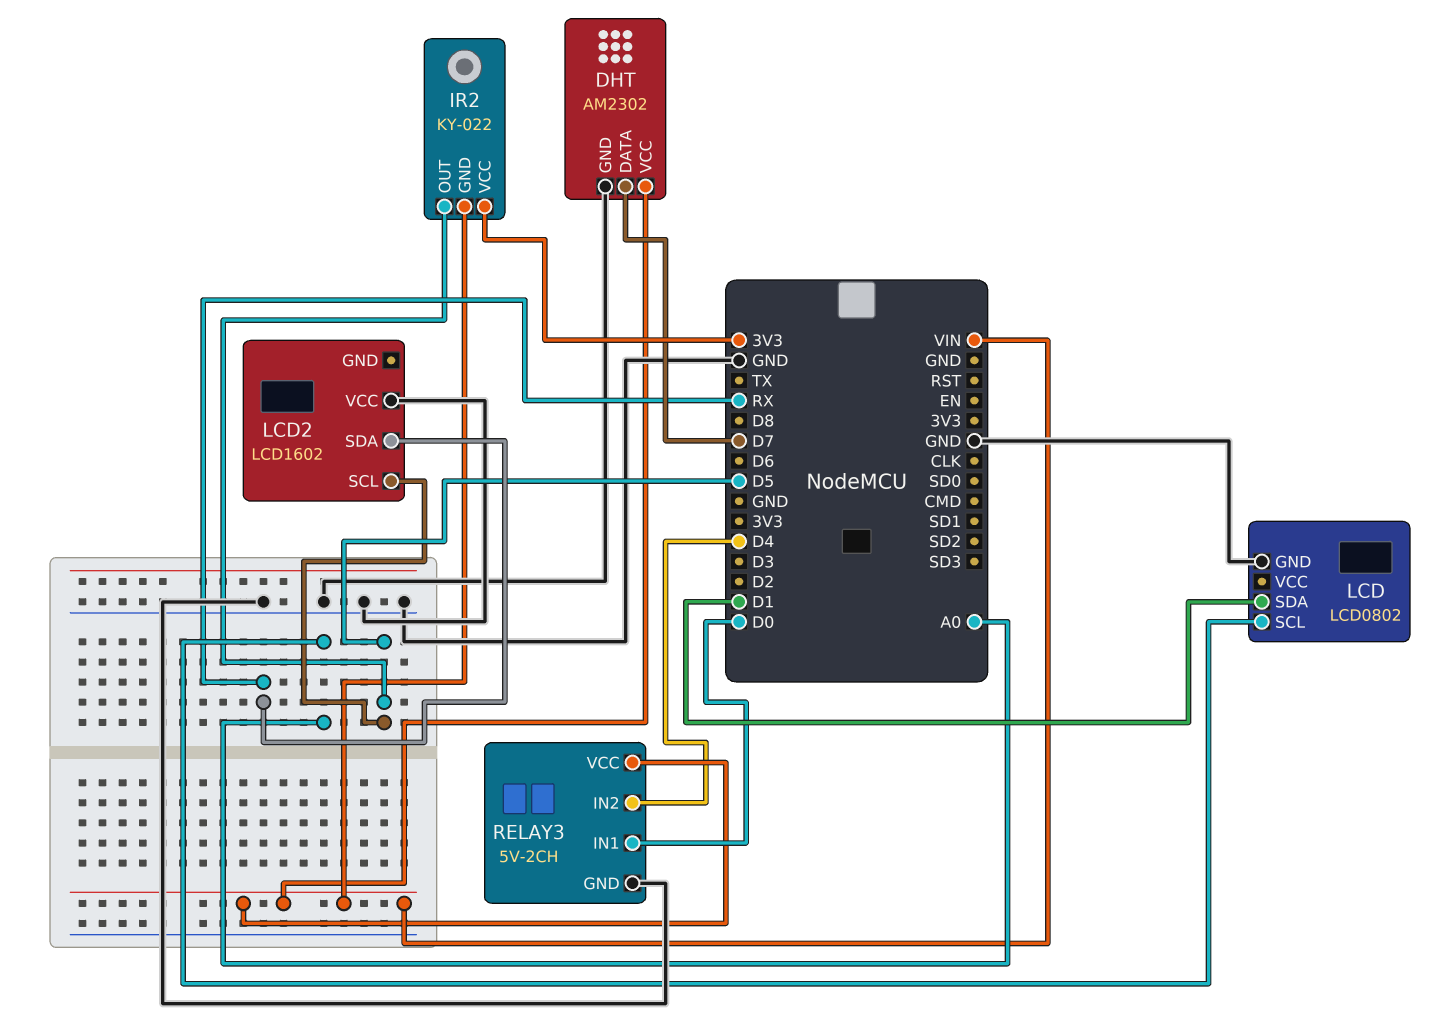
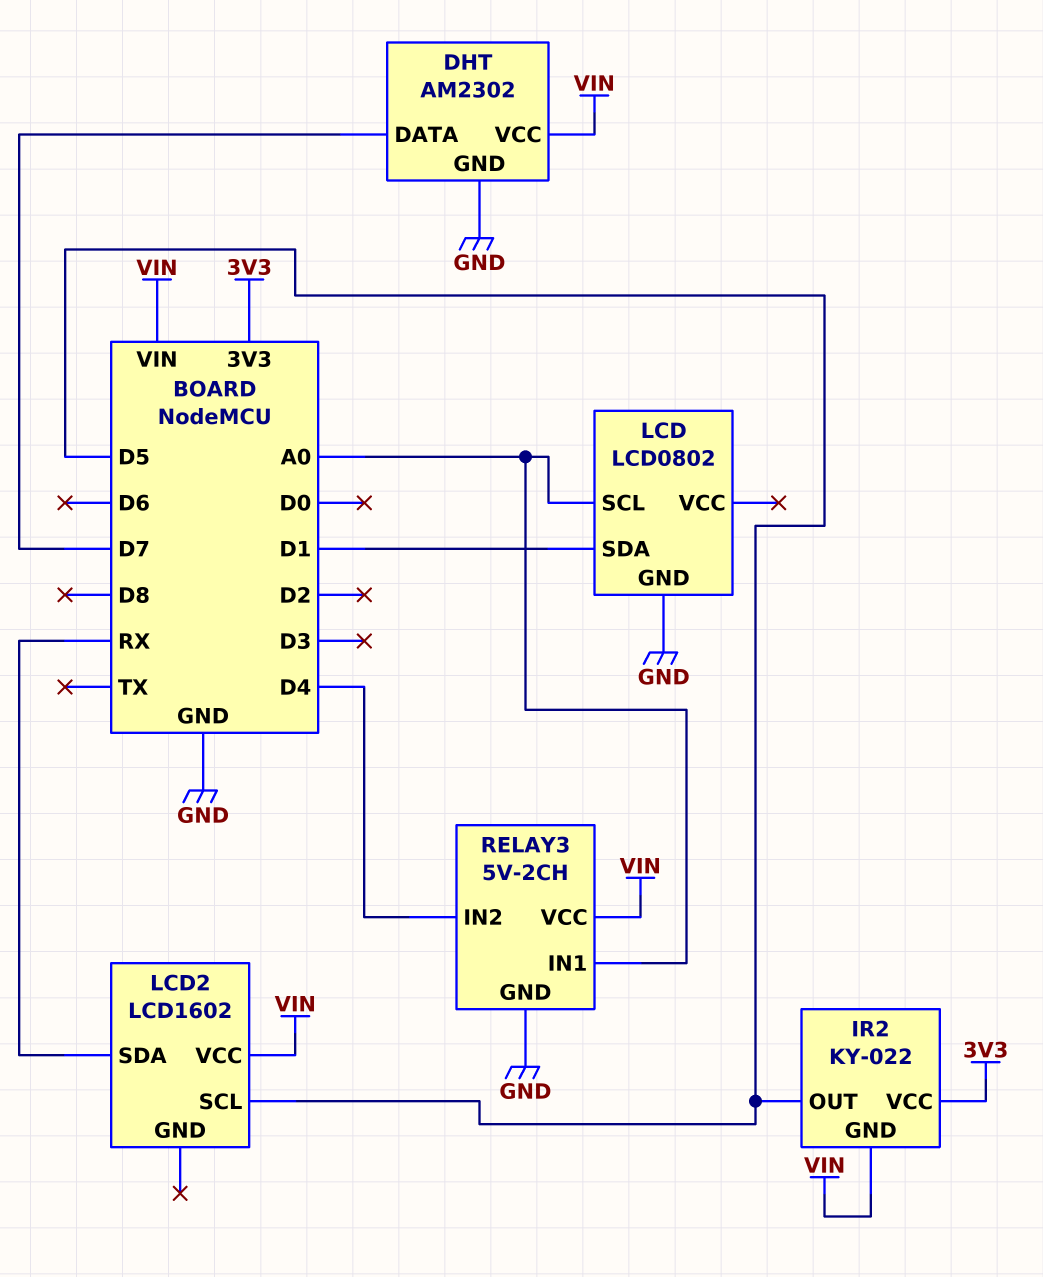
LCD2 pin VCC: GND -> VIN
RELAY3 pin IN1: D0 -> A0

